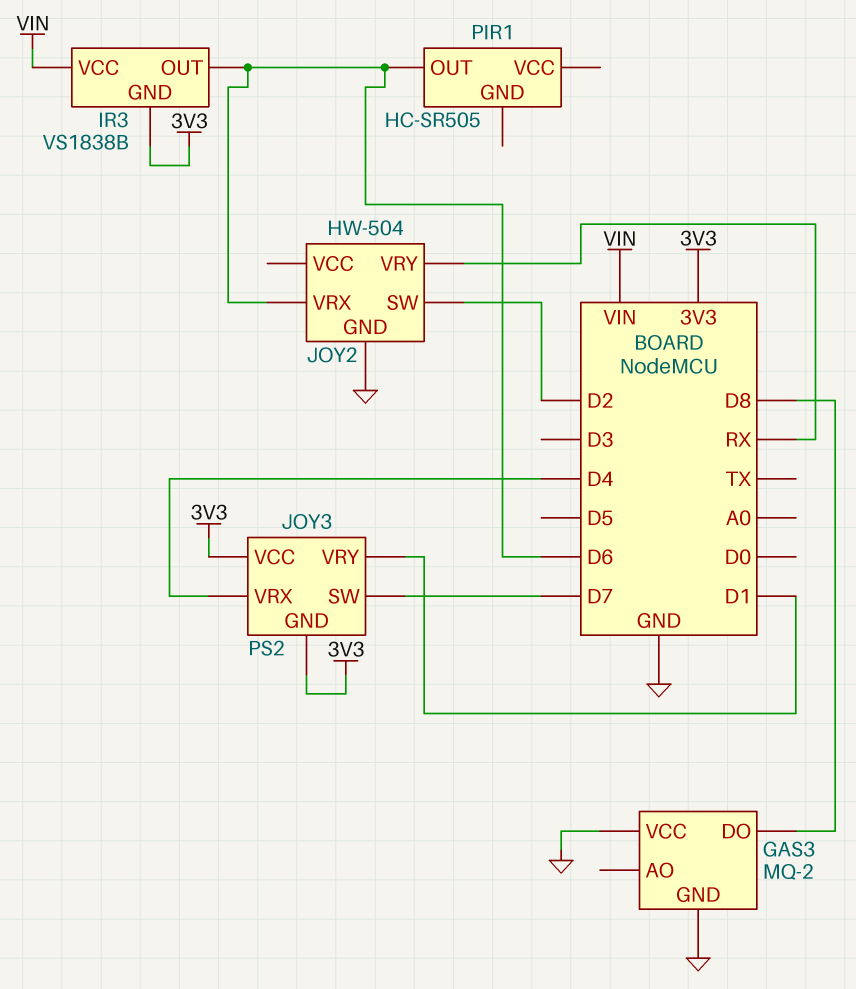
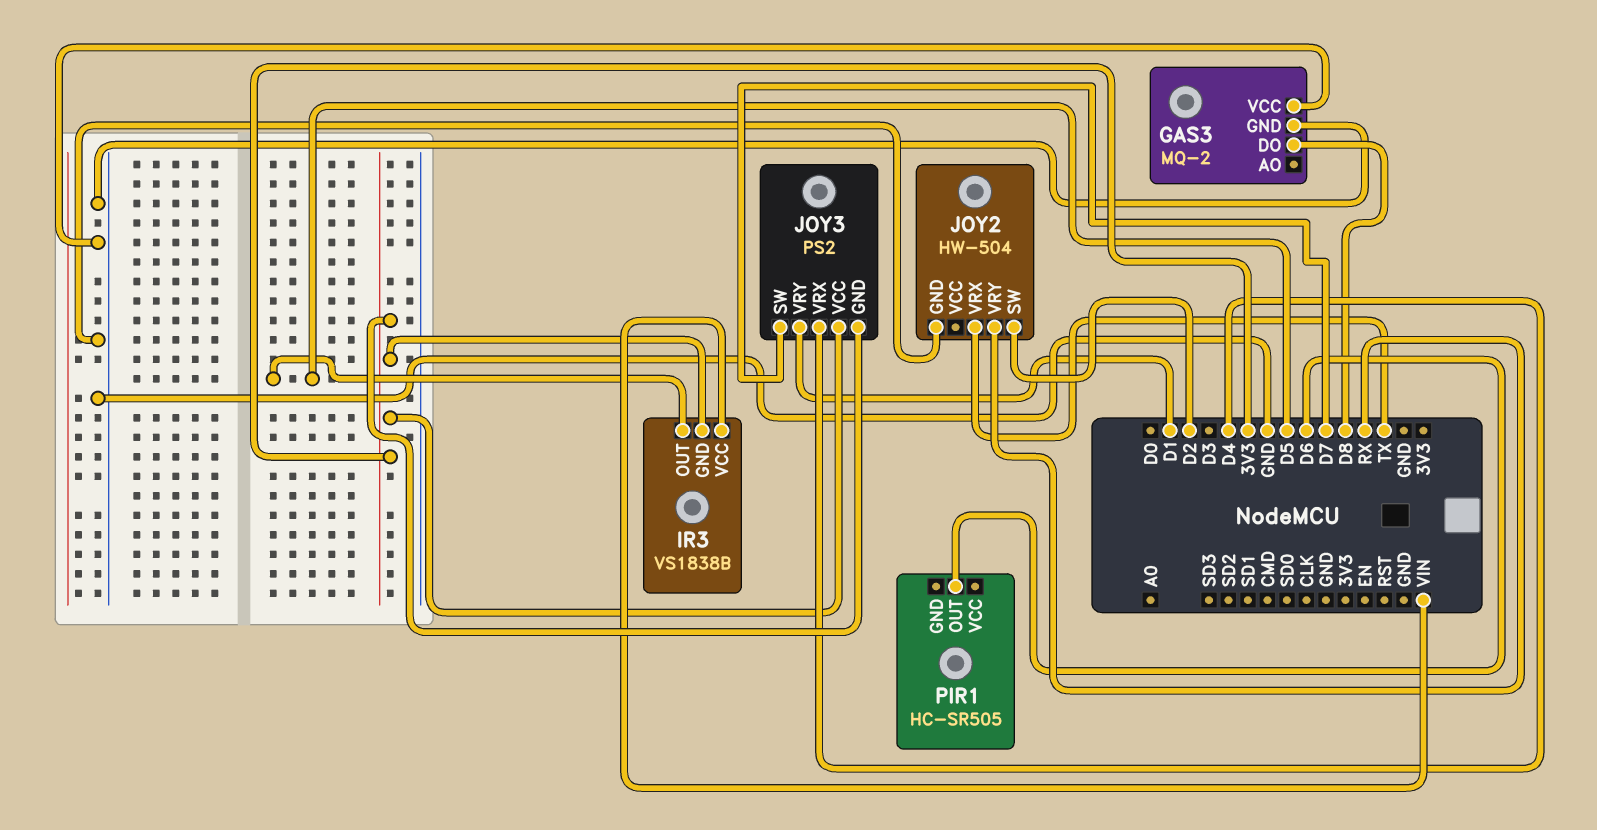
IR3 pin OUT: D6 -> D5
JOY2 pin VRX: D6 -> TX

